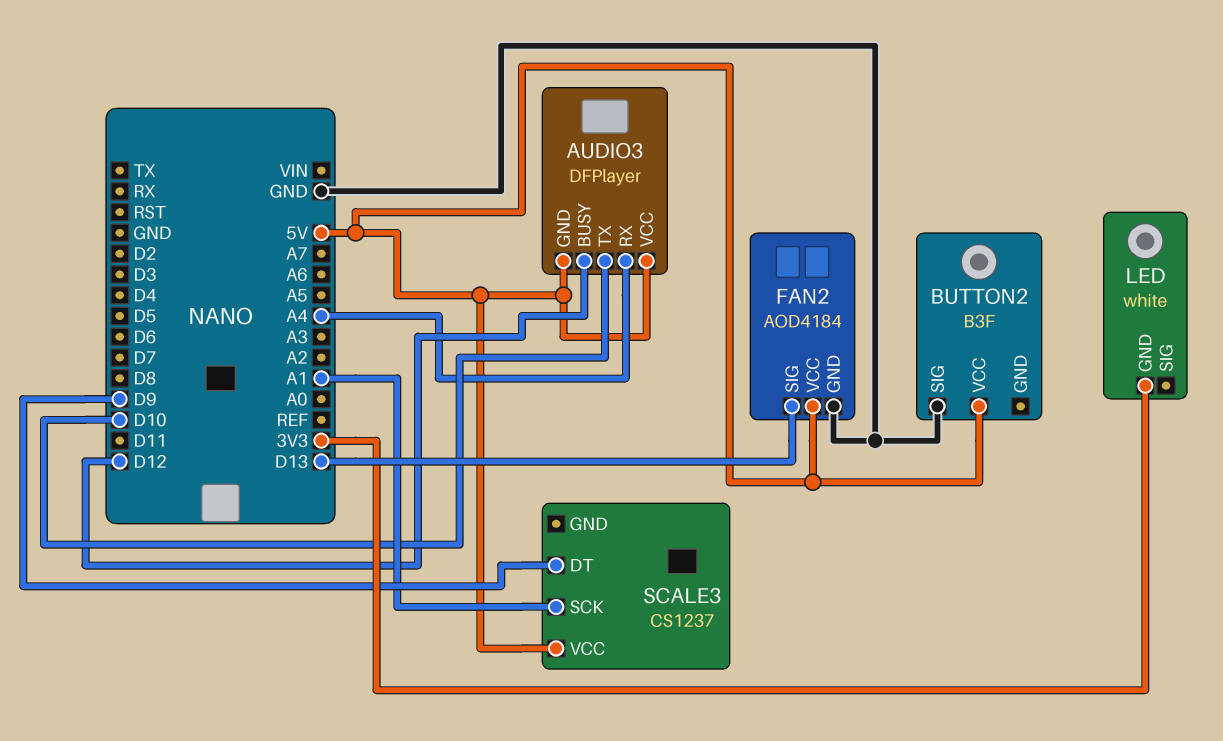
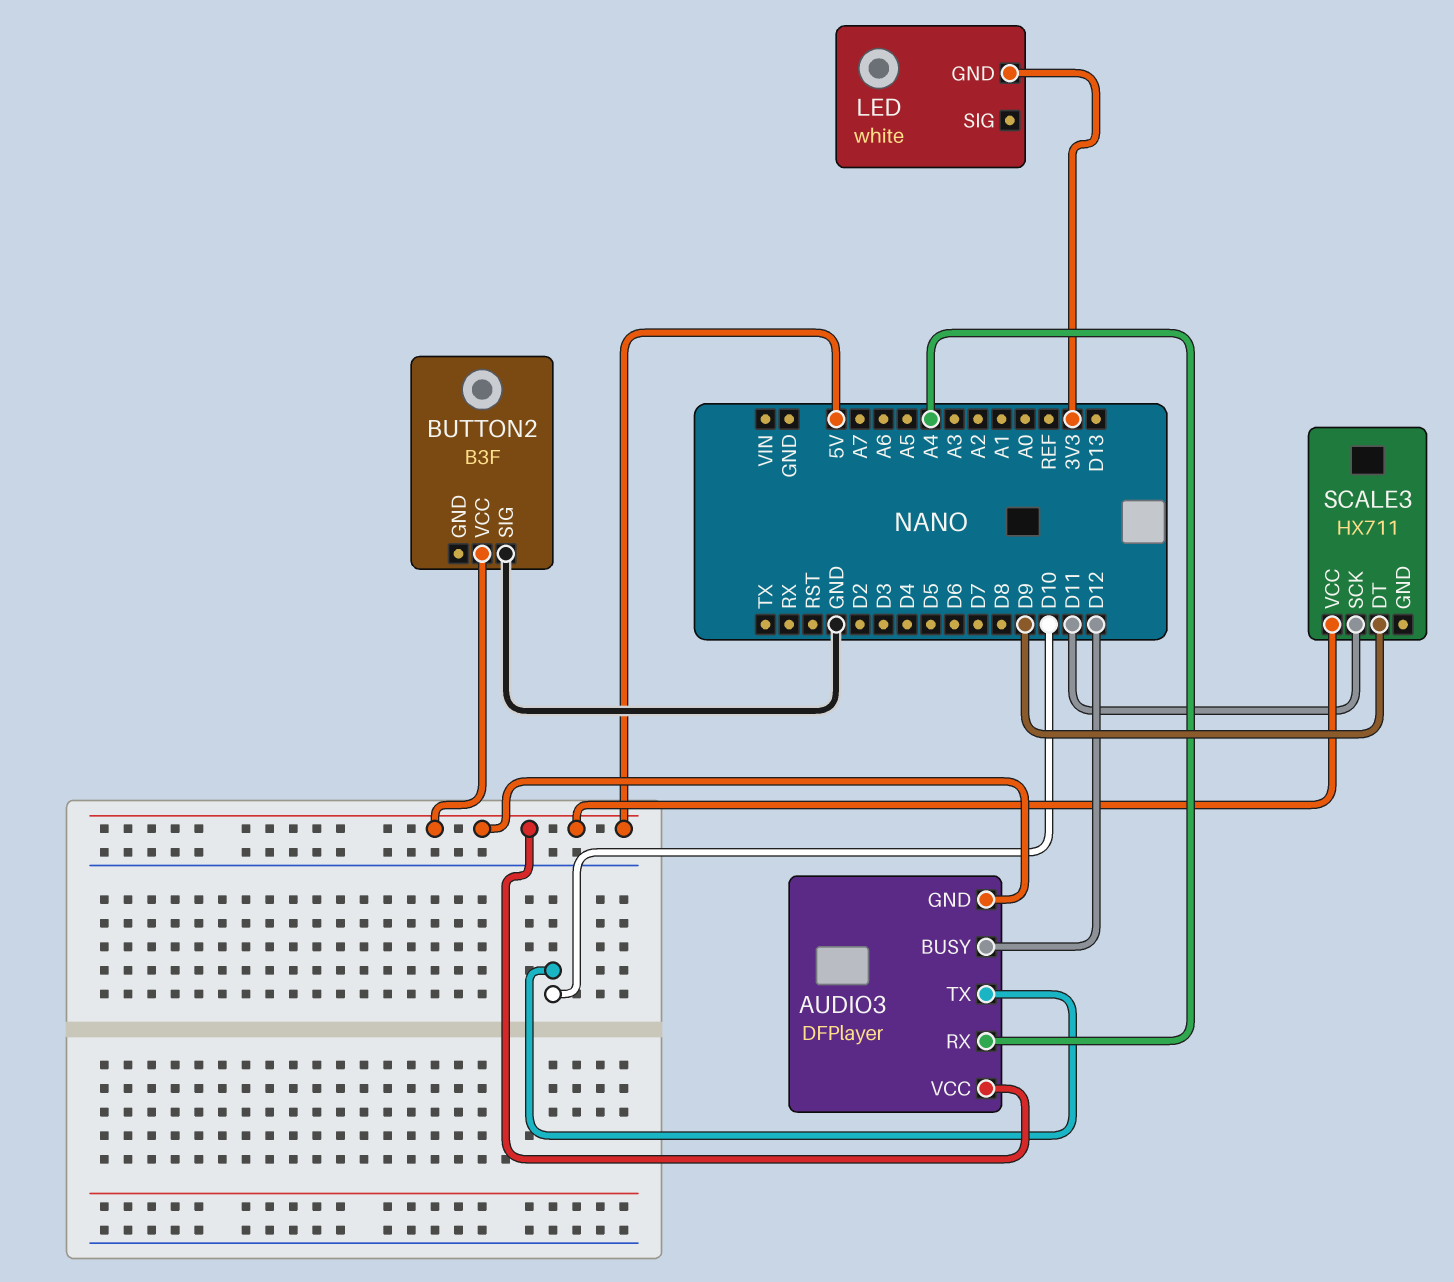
FAN2: AOD4184 -> none
FAN2 pin GND: GND -> none
FAN2 pin SIG: D13 -> none
FAN2 pin VCC: 5V -> none
SCALE3: CS1237 -> HX711
SCALE3 pin SCK: A1 -> D11

